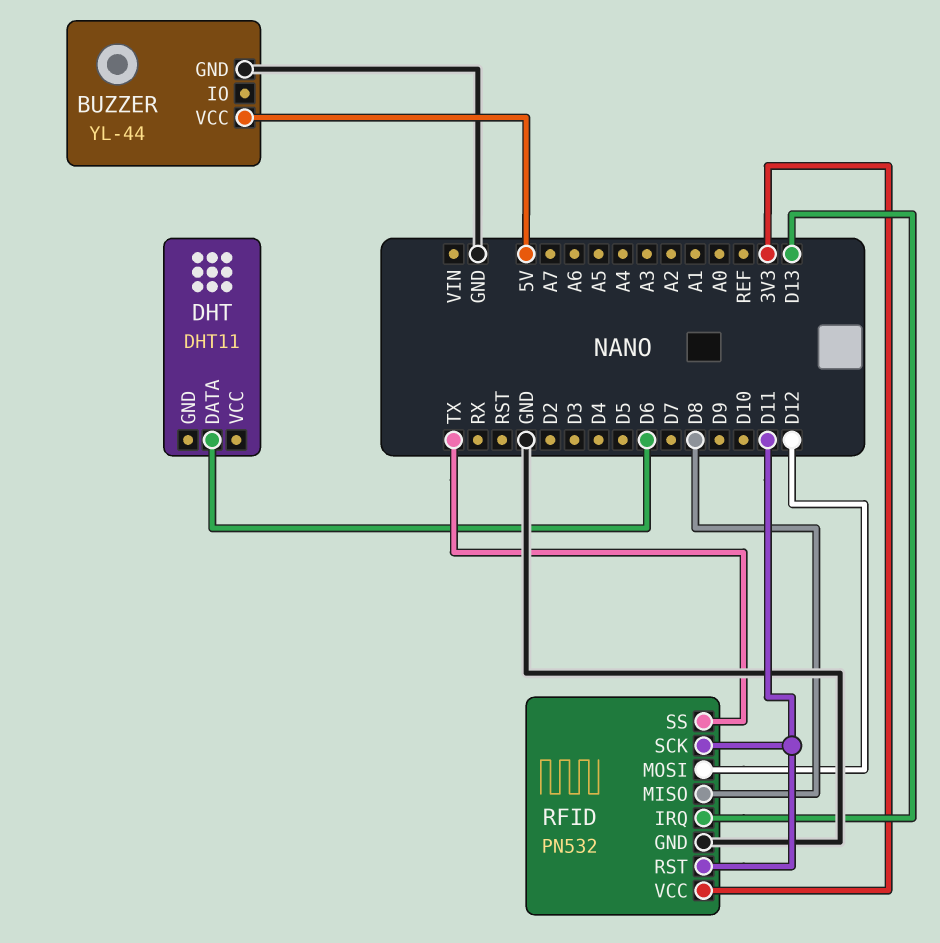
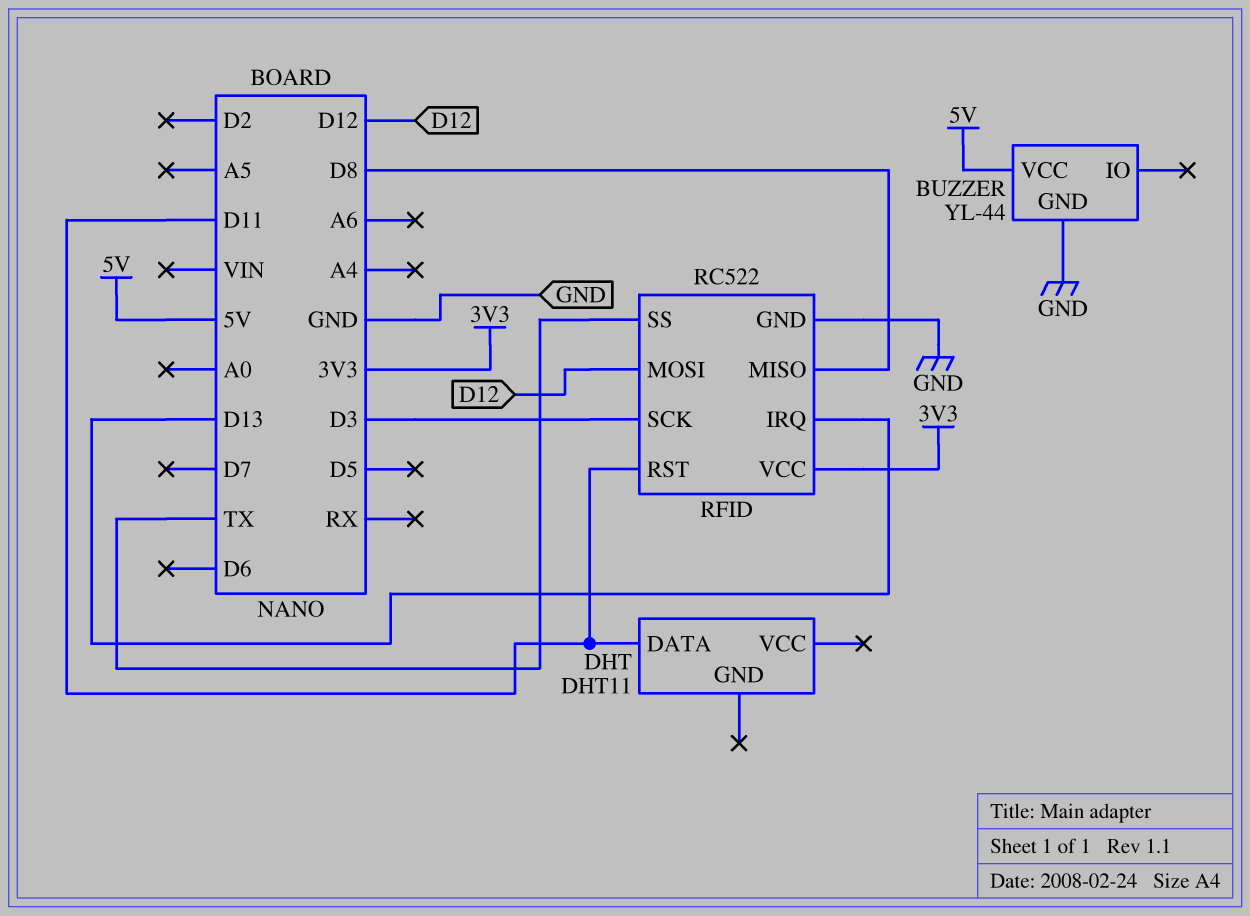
DHT pin DATA: D6 -> D11
RFID: PN532 -> RC522
RFID pin SCK: D11 -> D3

